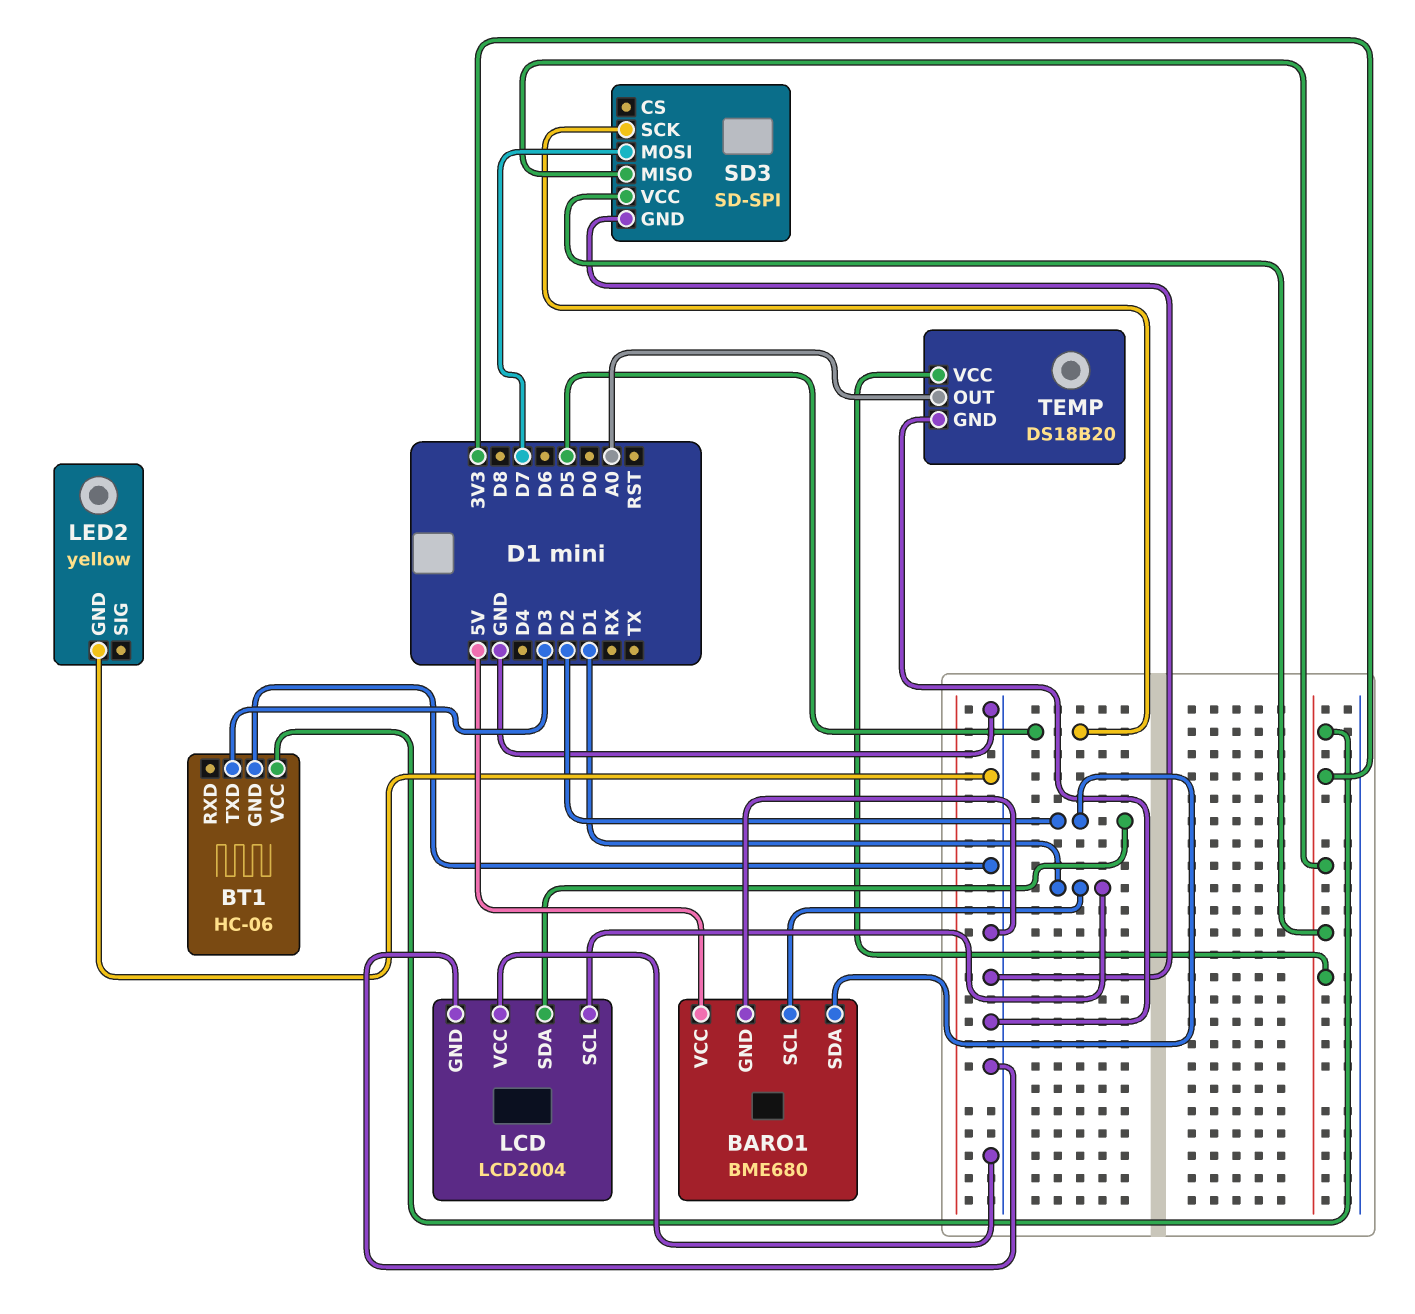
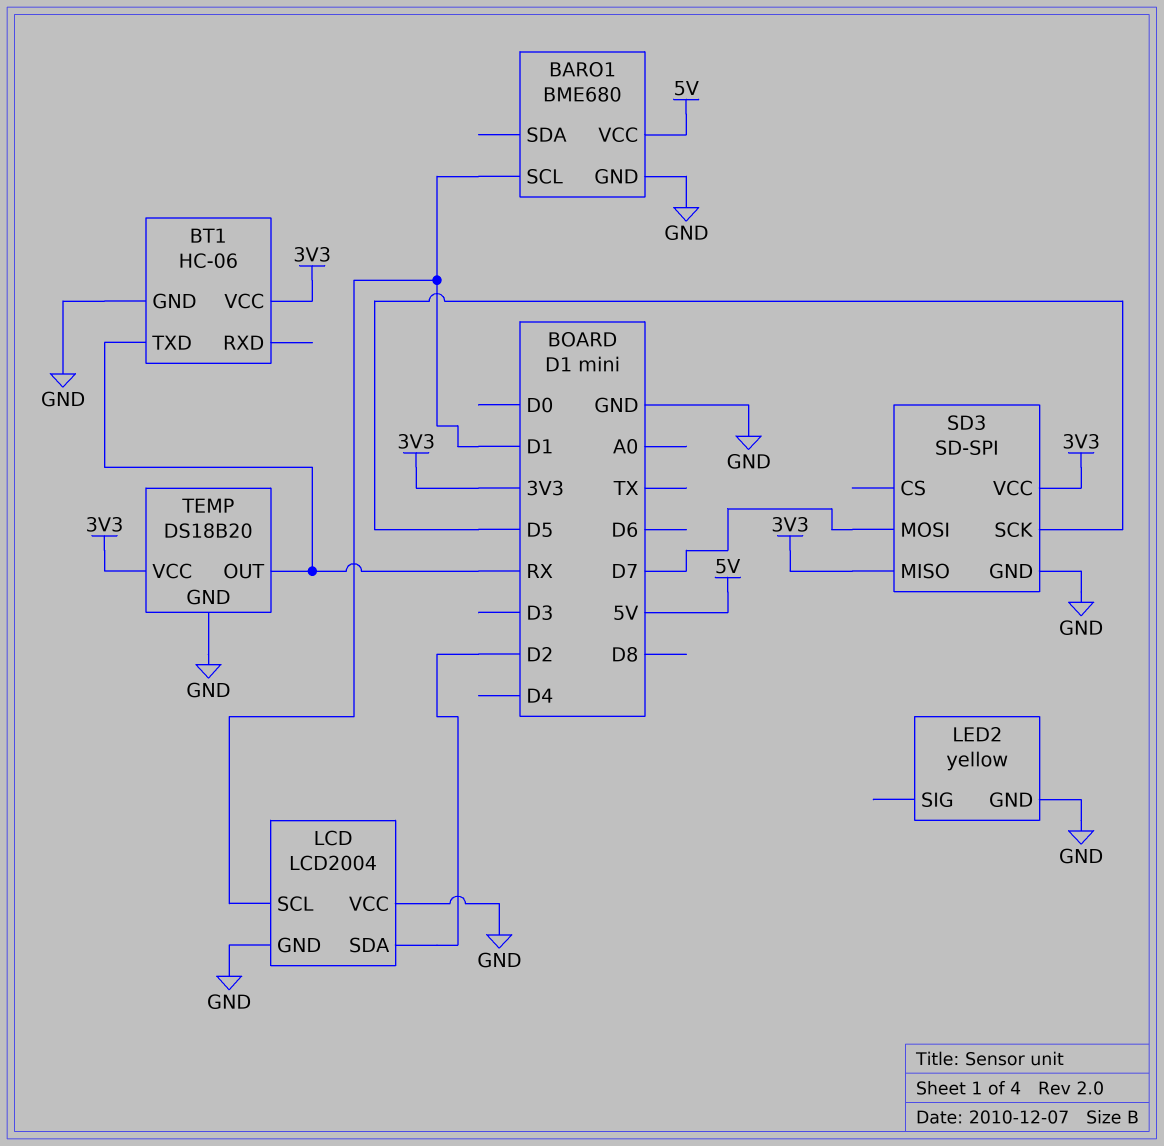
BARO1 pin SDA: D2 -> none
BT1 pin TXD: D3 -> RX
TEMP pin OUT: A0 -> RX

